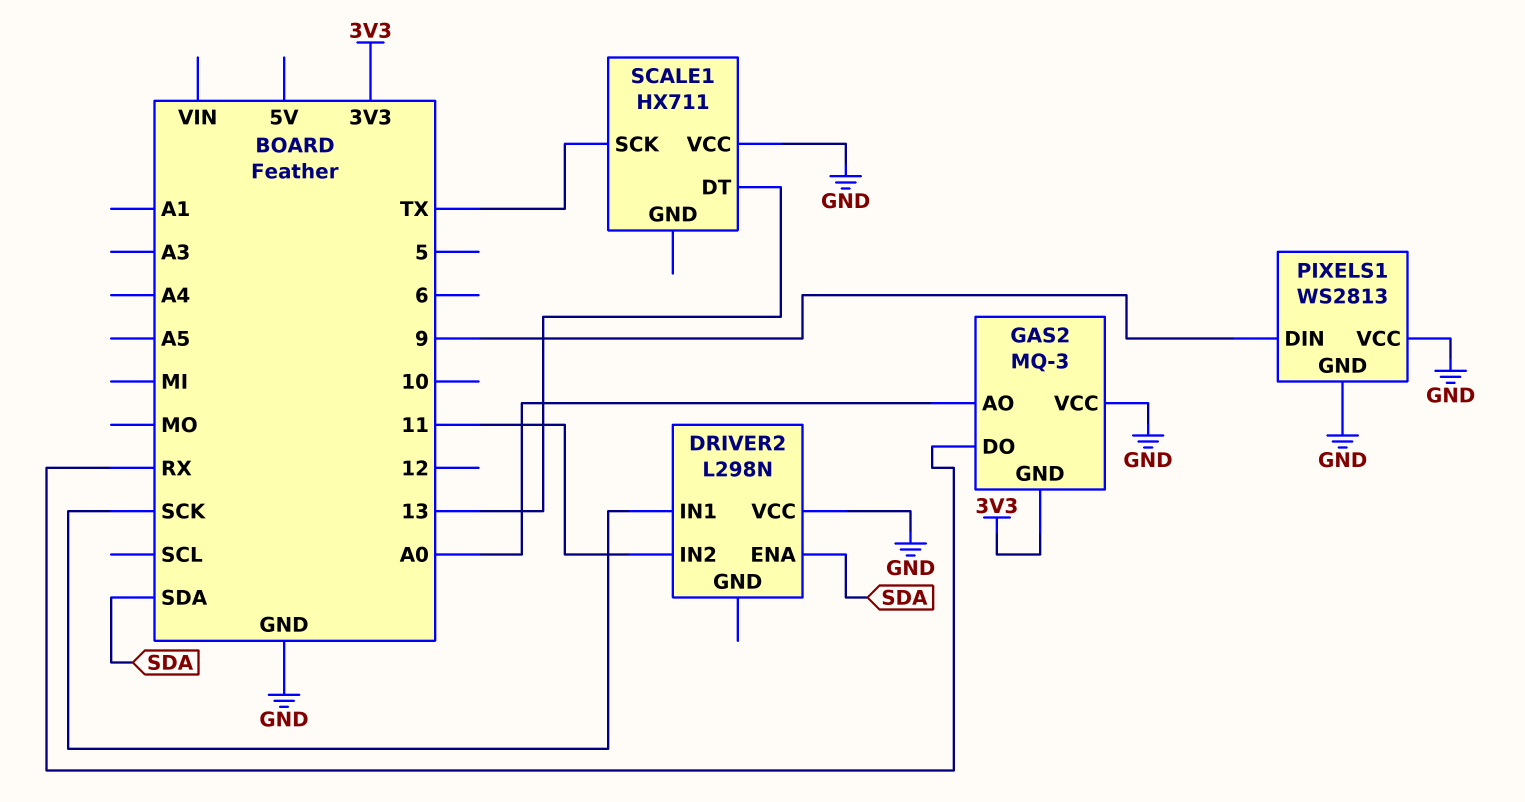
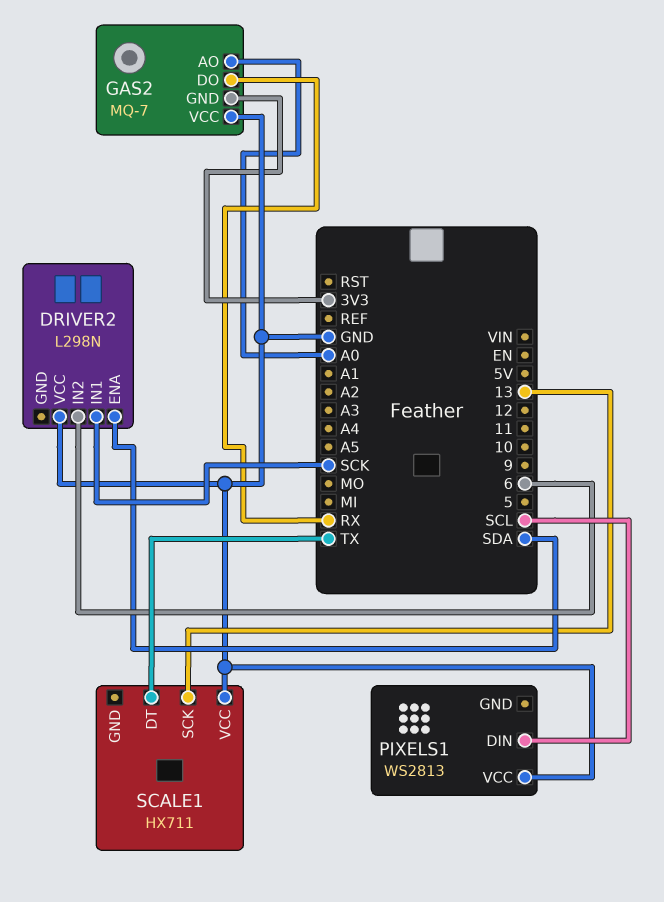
DRIVER2 pin IN2: 11 -> 6
GAS2: MQ-3 -> MQ-7
PIXELS1 pin DIN: 9 -> SCL
PIXELS1 pin GND: GND -> none
SCALE1 pin DT: 13 -> TX
SCALE1 pin SCK: TX -> 13

